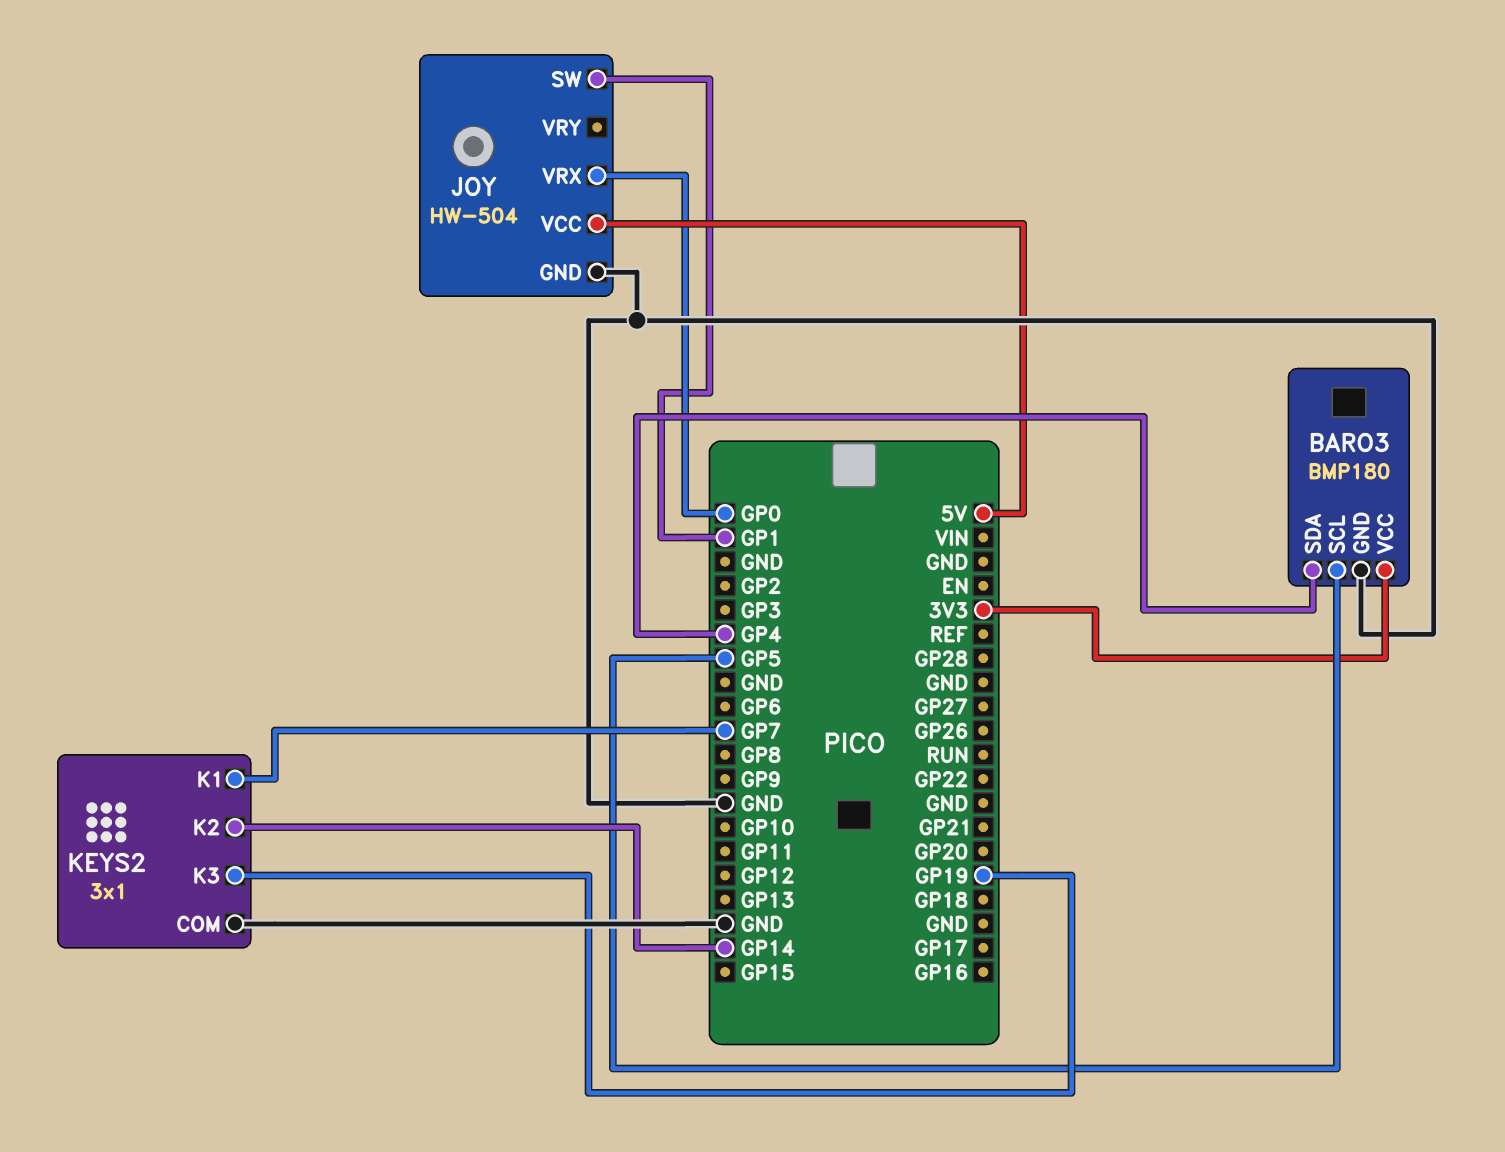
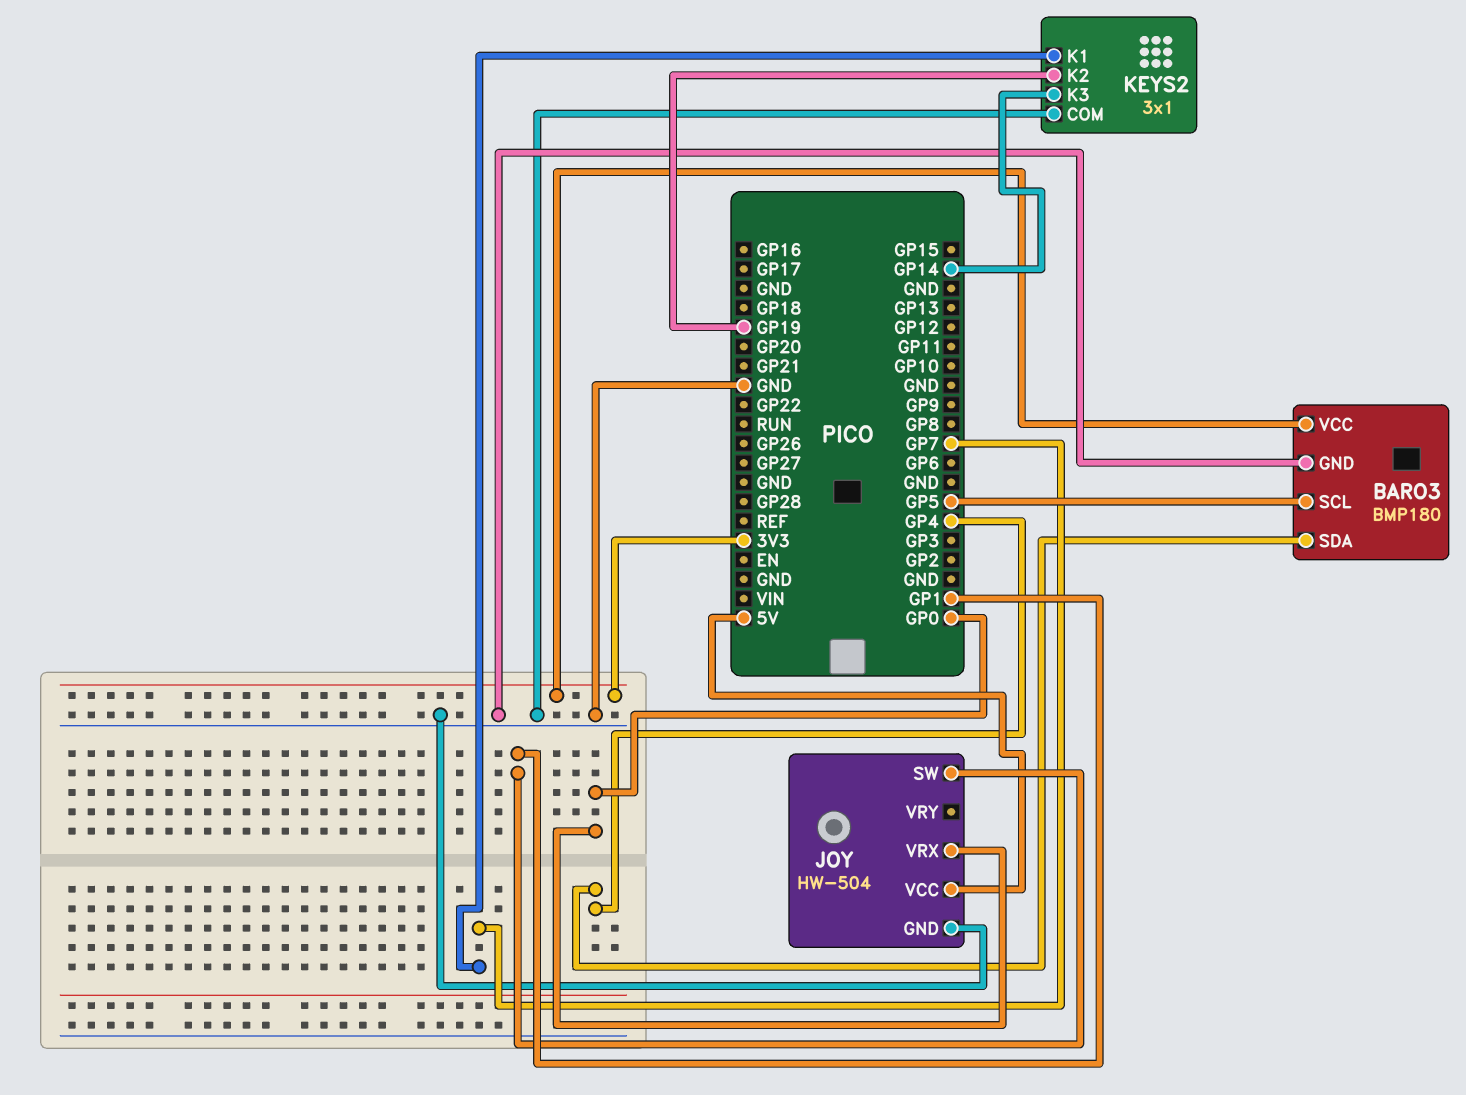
KEYS2 pin K2: GP14 -> GP19
KEYS2 pin K3: GP19 -> GP14

